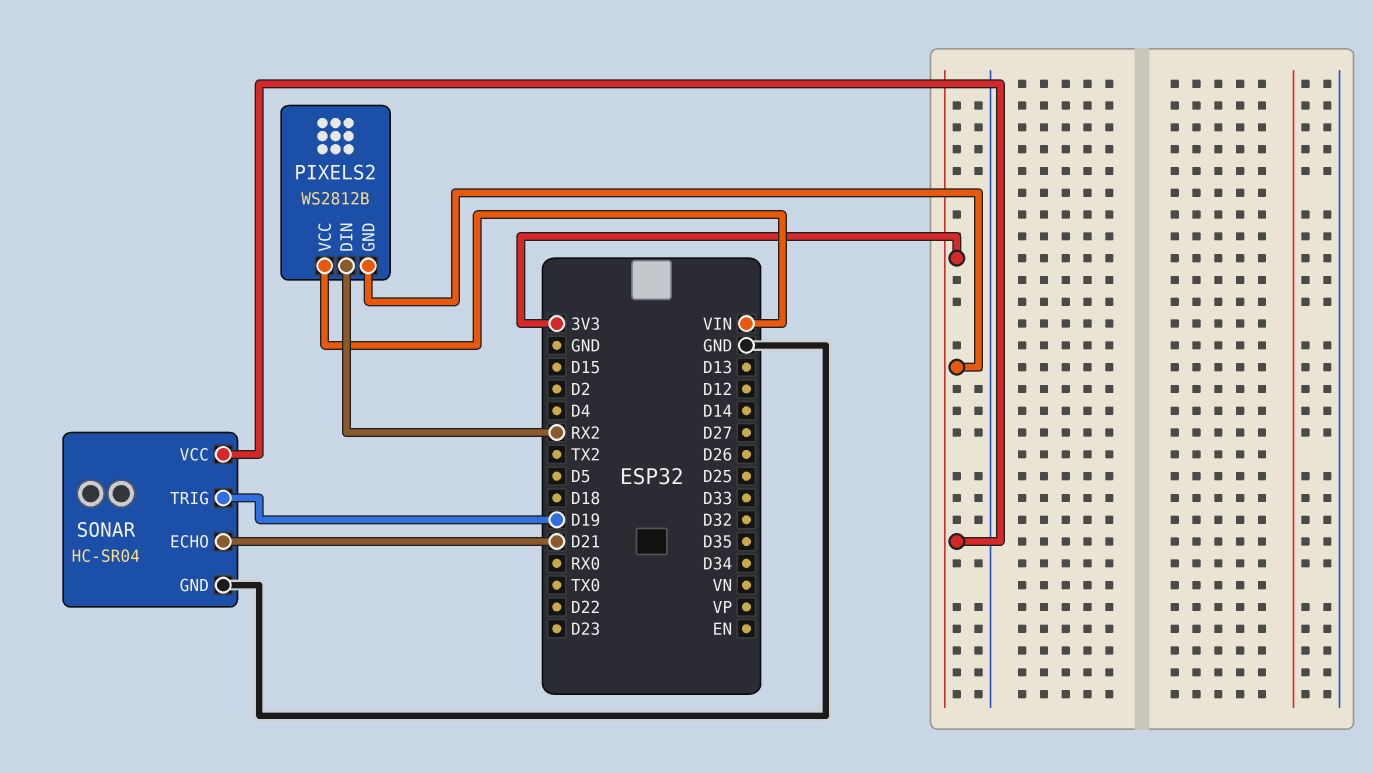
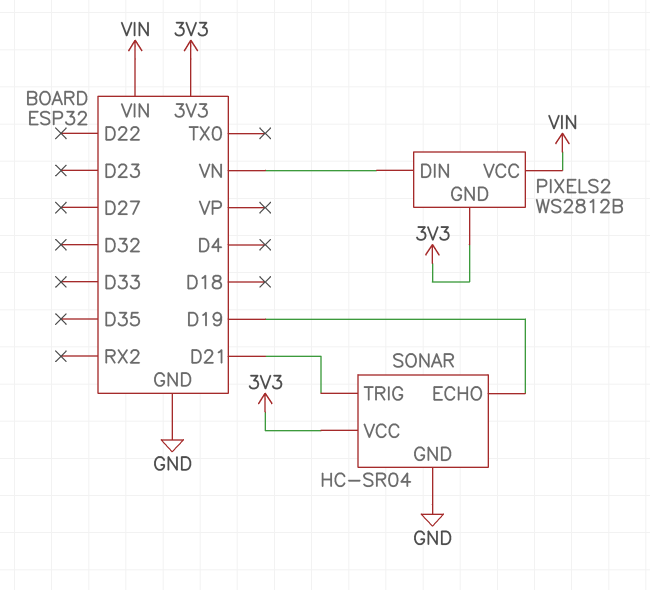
PIXELS2 pin DIN: RX2 -> VN
SONAR pin ECHO: D21 -> D19
SONAR pin TRIG: D19 -> D21

